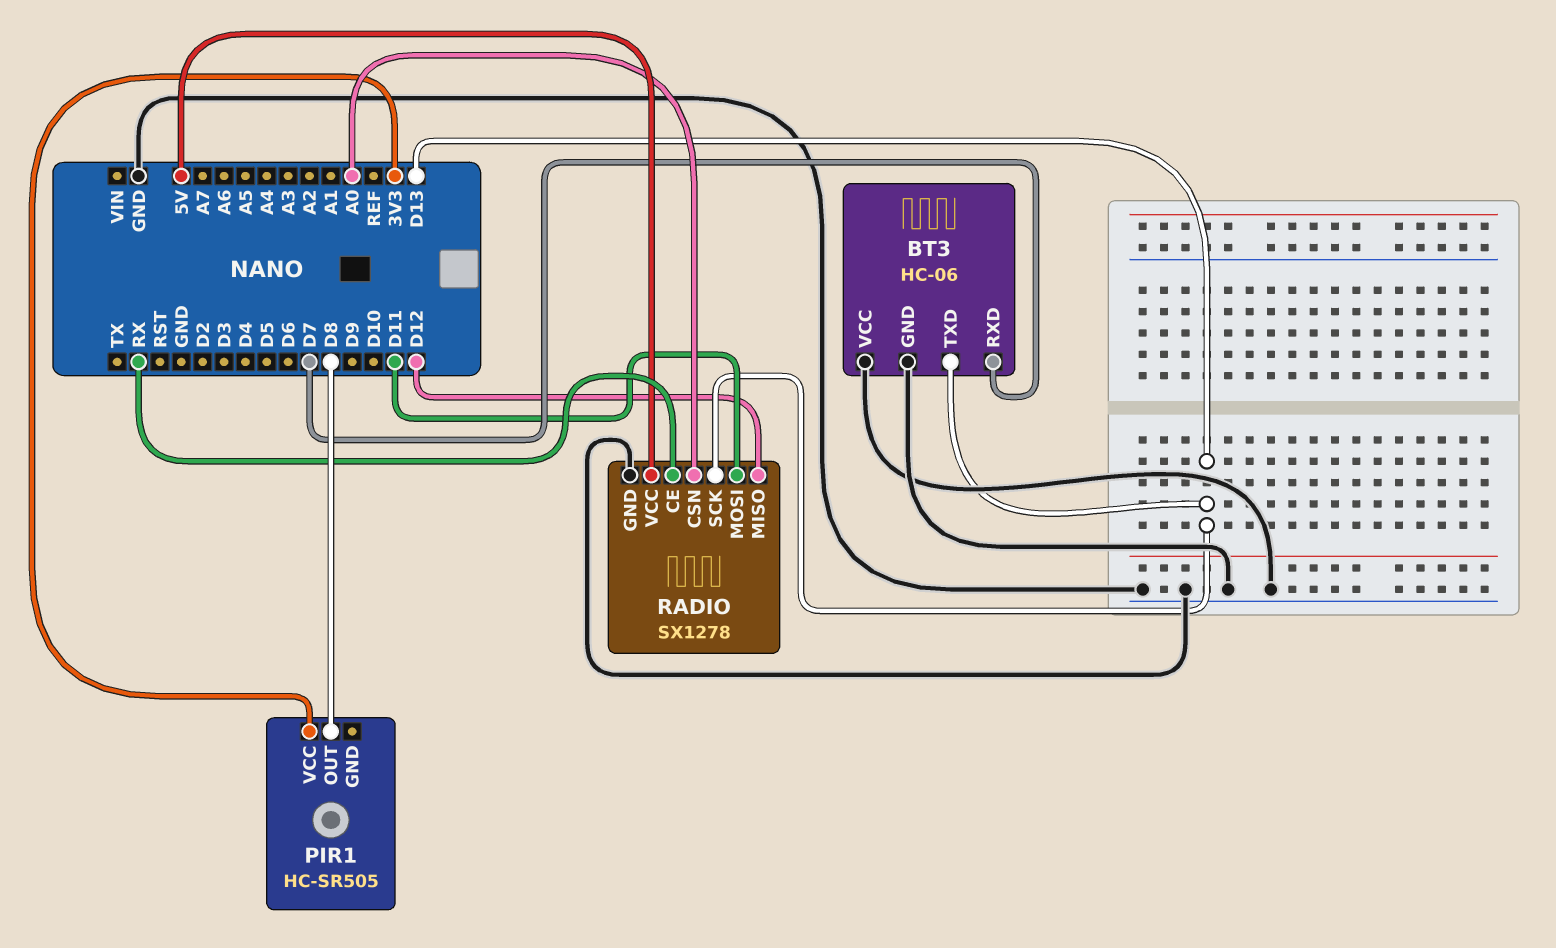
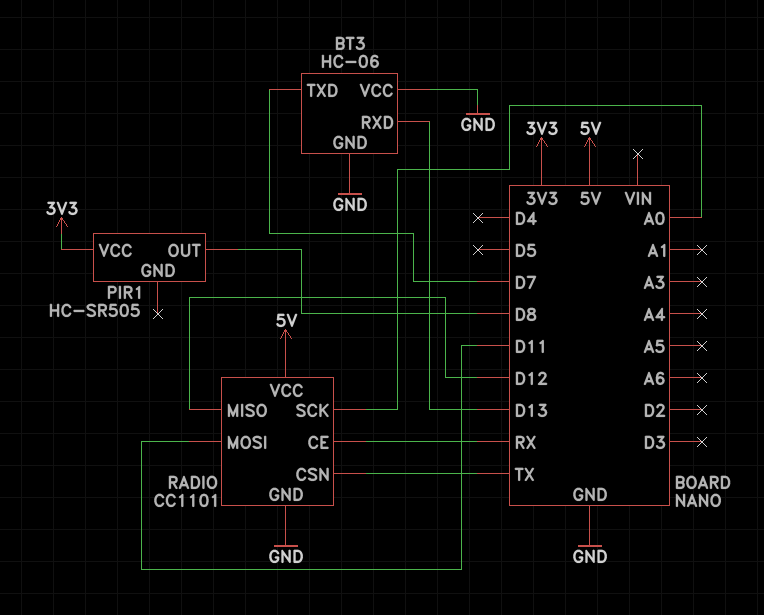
BT3 pin RXD: D7 -> D13
BT3 pin TXD: D13 -> D7
RADIO: SX1278 -> CC1101
RADIO pin CSN: A0 -> TX
RADIO pin SCK: D13 -> A0

